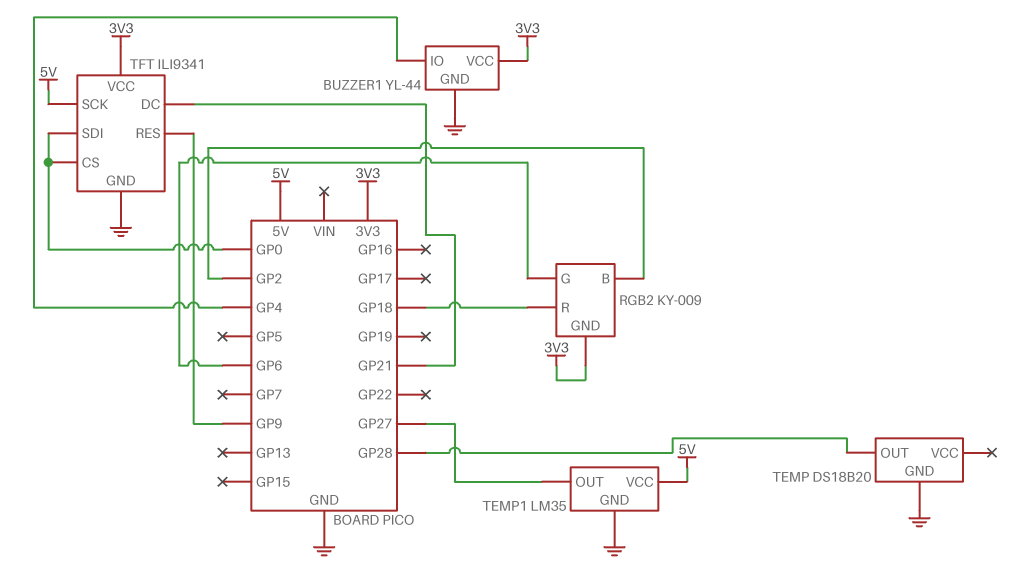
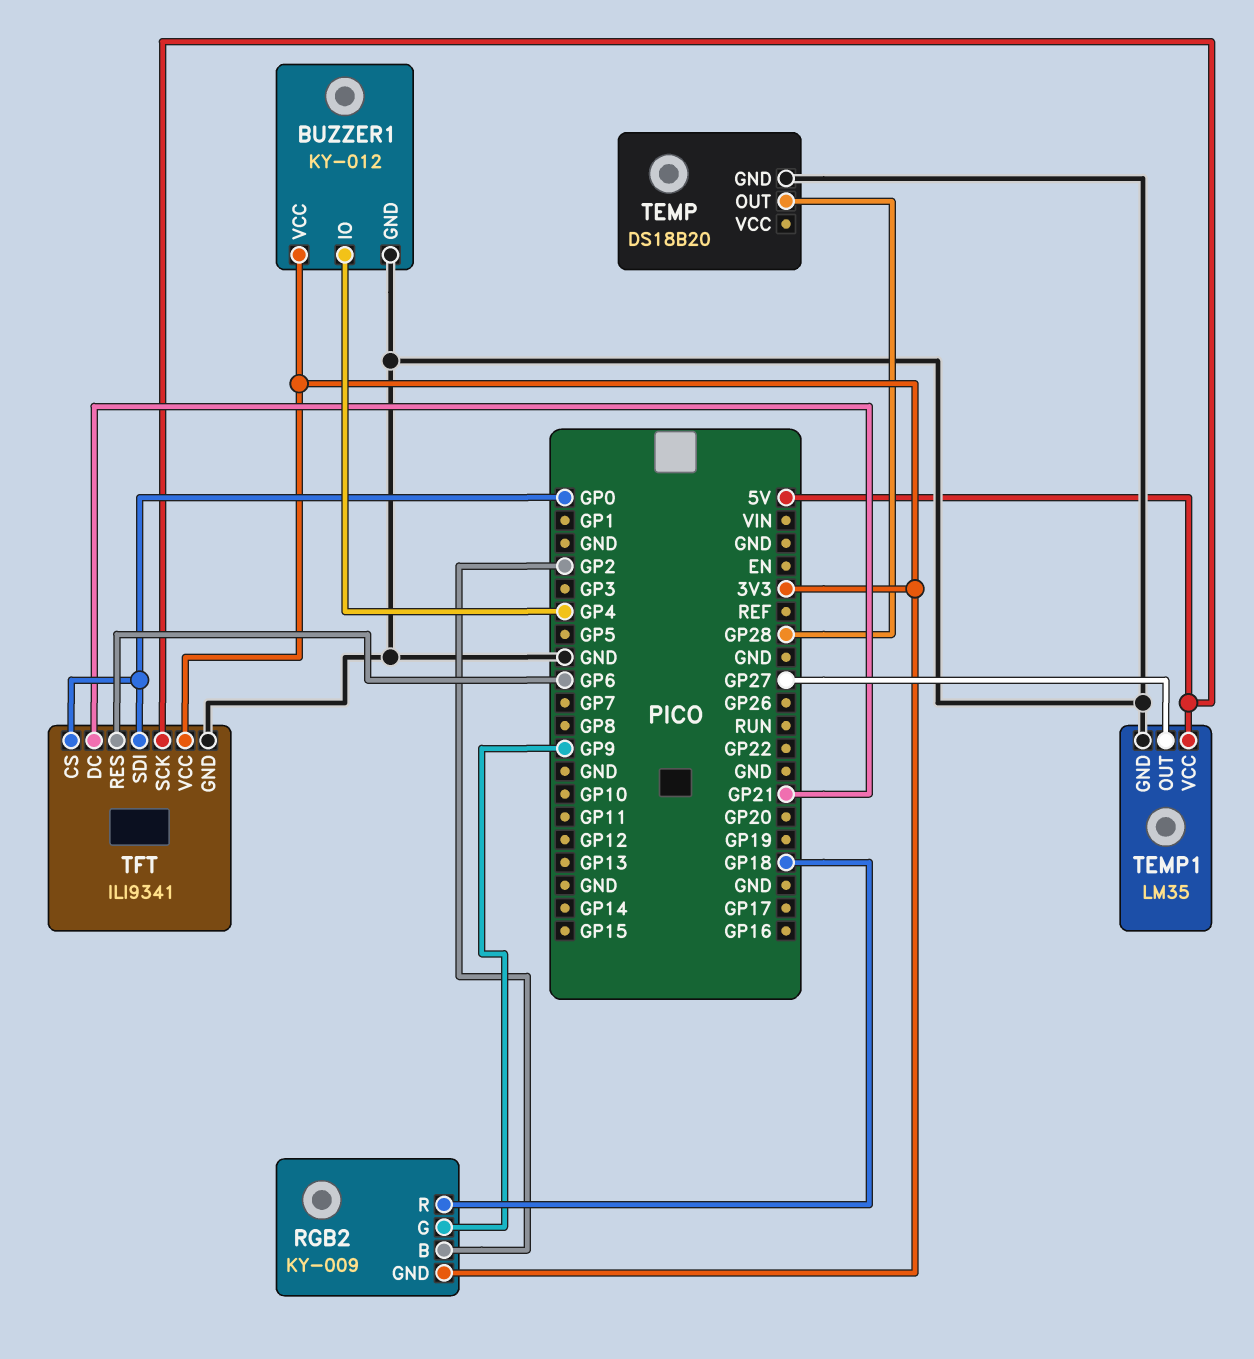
BUZZER1: YL-44 -> KY-012
RGB2 pin G: GP6 -> GP9
TFT pin RES: GP9 -> GP6

